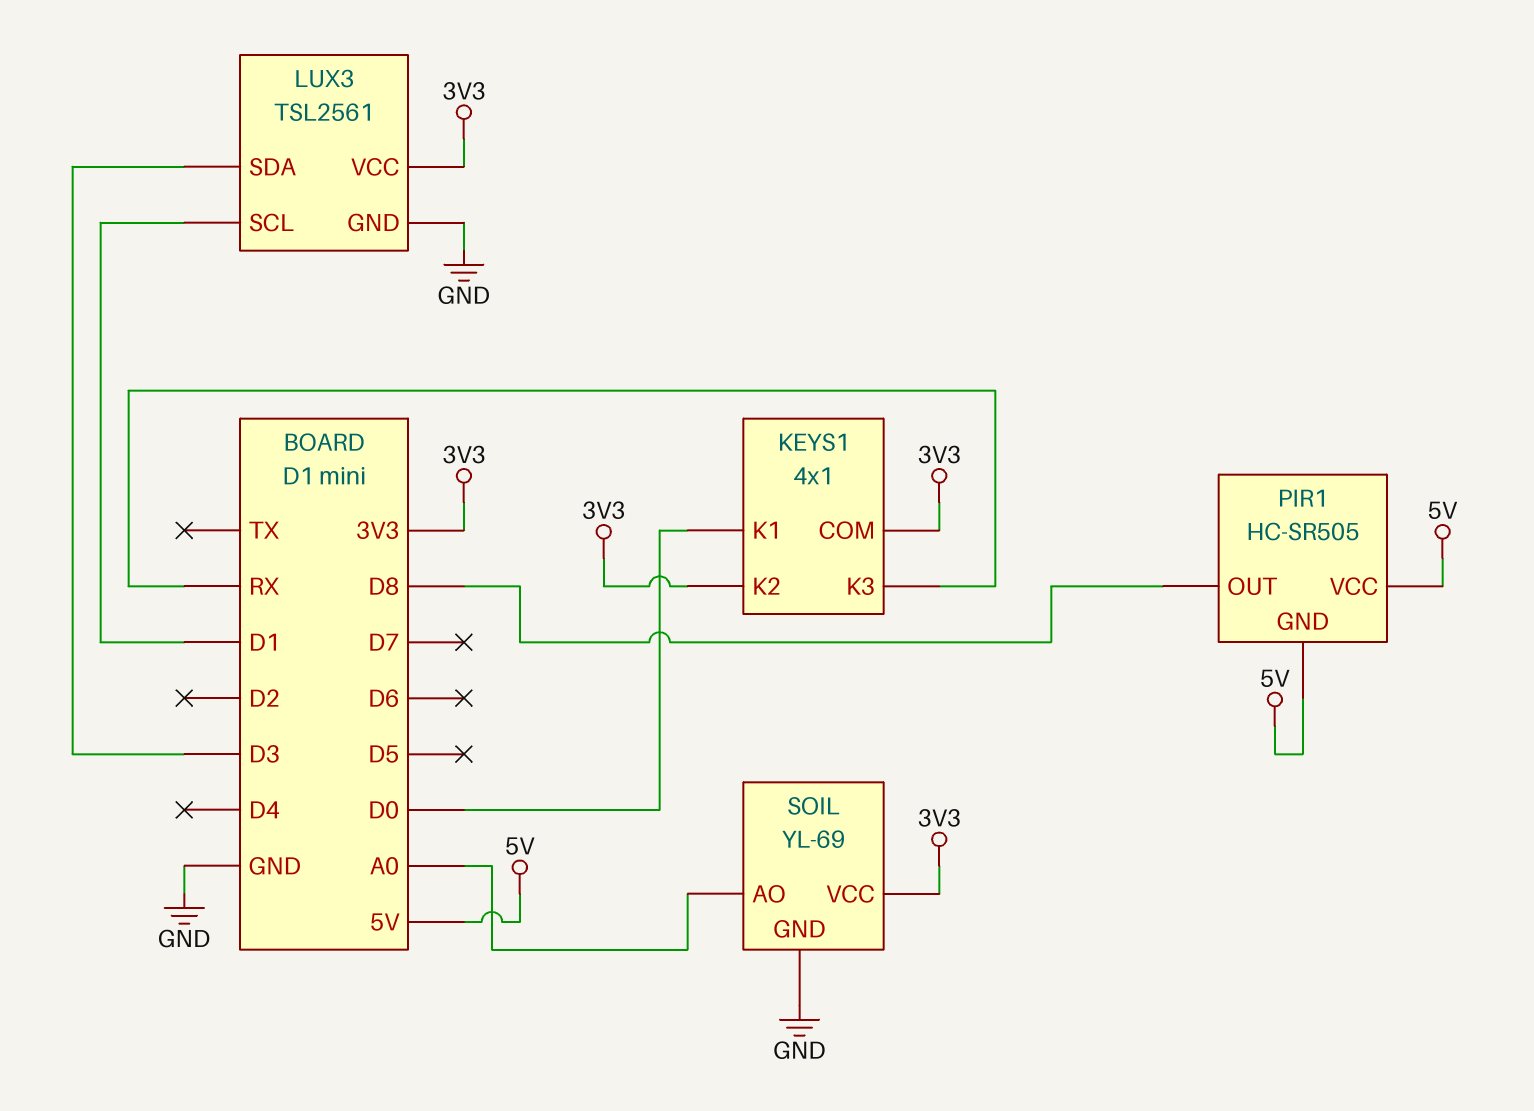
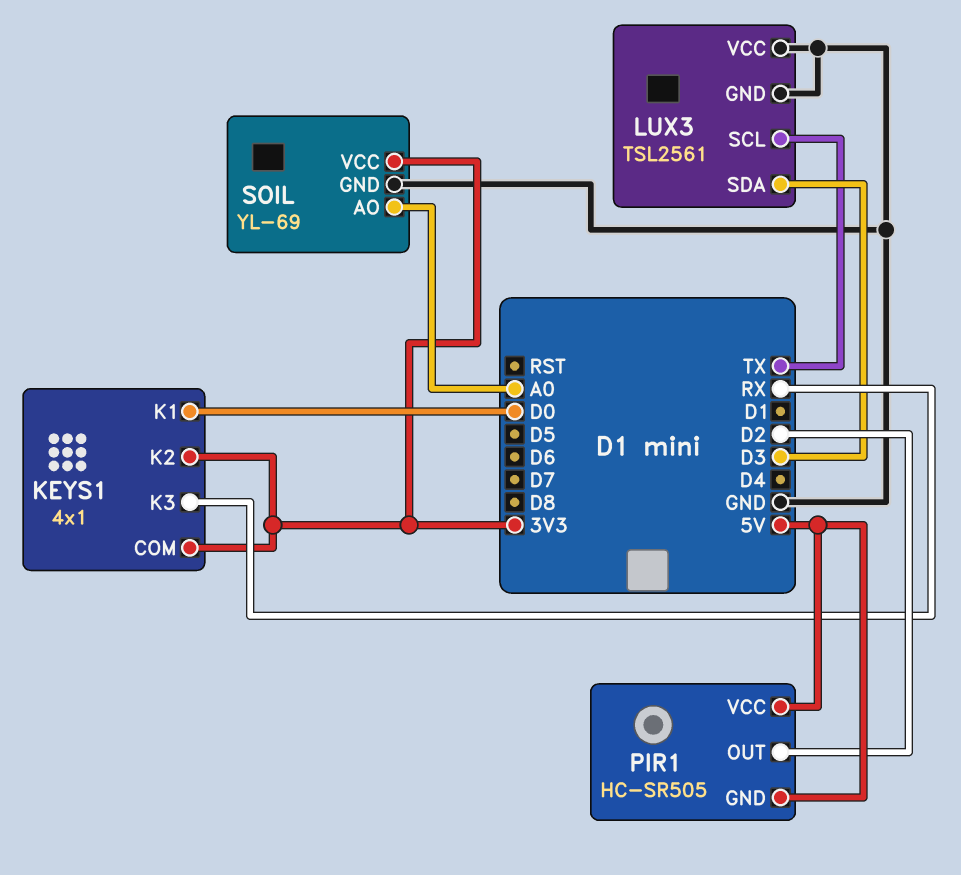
LUX3 pin SCL: D1 -> TX
LUX3 pin VCC: 3V3 -> GND
PIR1 pin OUT: D8 -> D2

